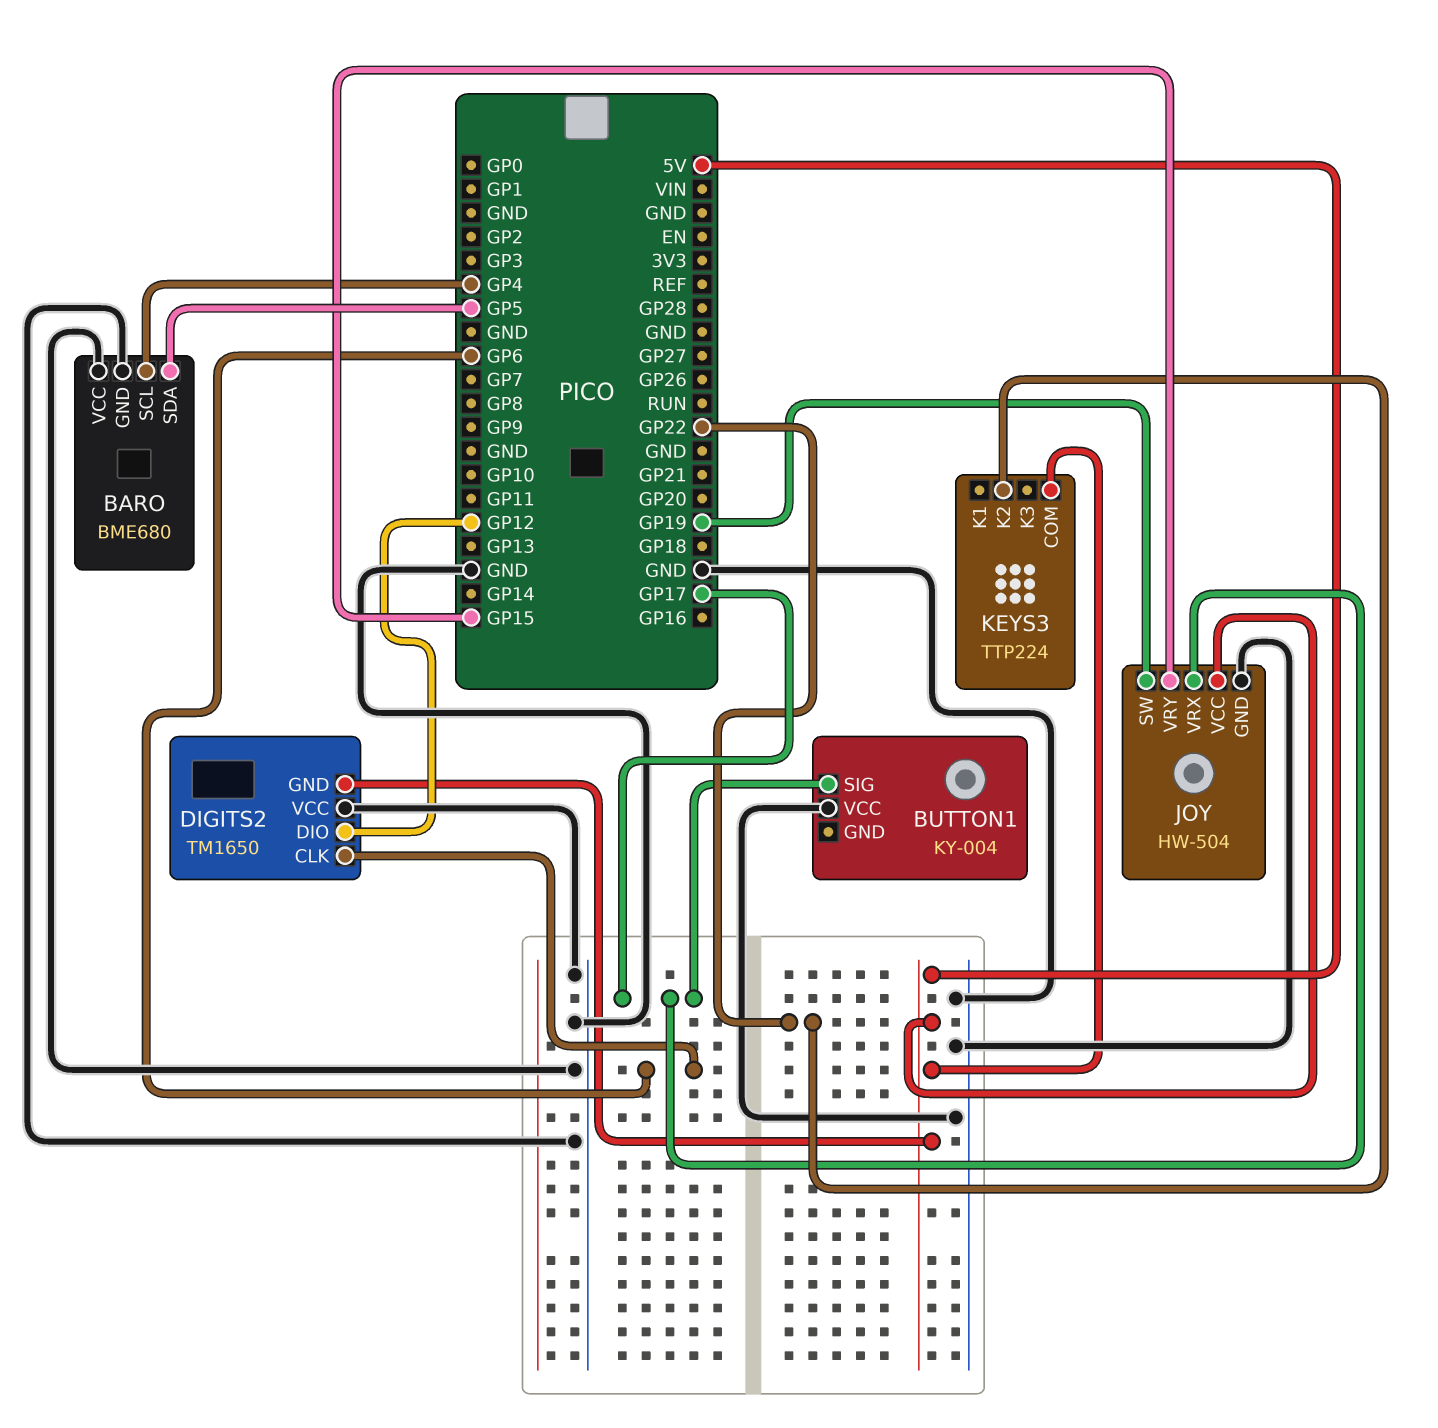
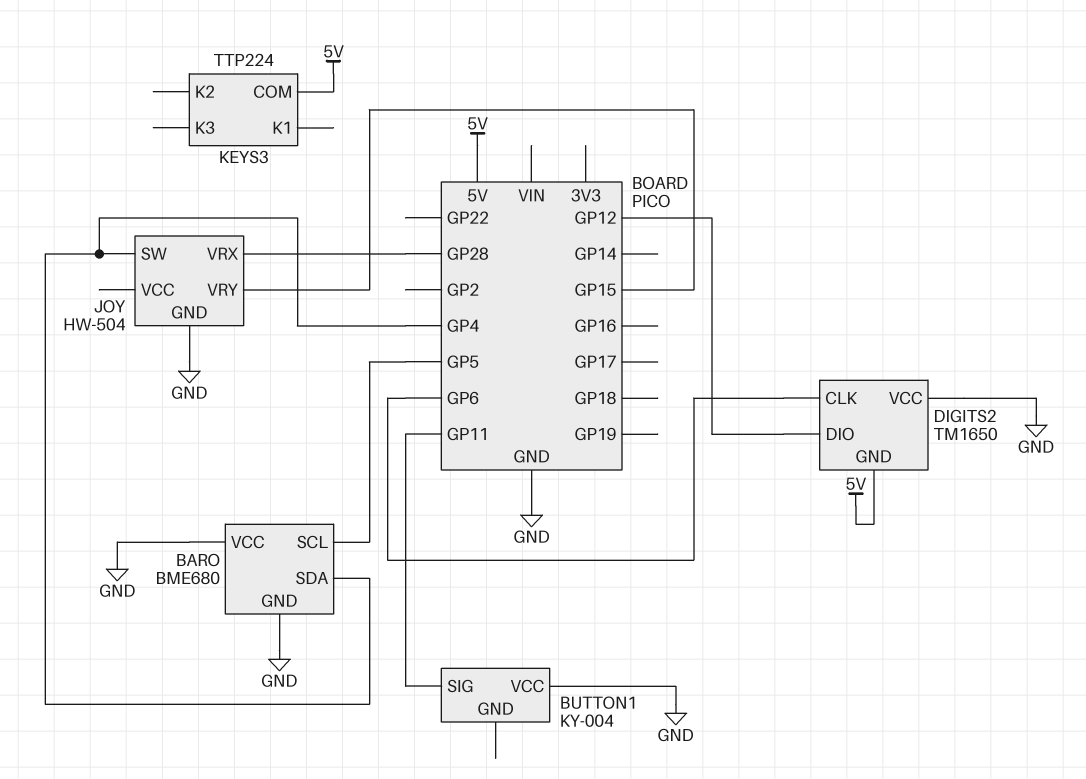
BARO pin SCL: GP4 -> GP5
BARO pin SDA: GP5 -> GP4
BUTTON1 pin SIG: GP17 -> GP11
JOY pin SW: GP19 -> GP4
JOY pin VCC: 5V -> none
JOY pin VRX: GP17 -> GP28
KEYS3 pin K2: GP22 -> none

